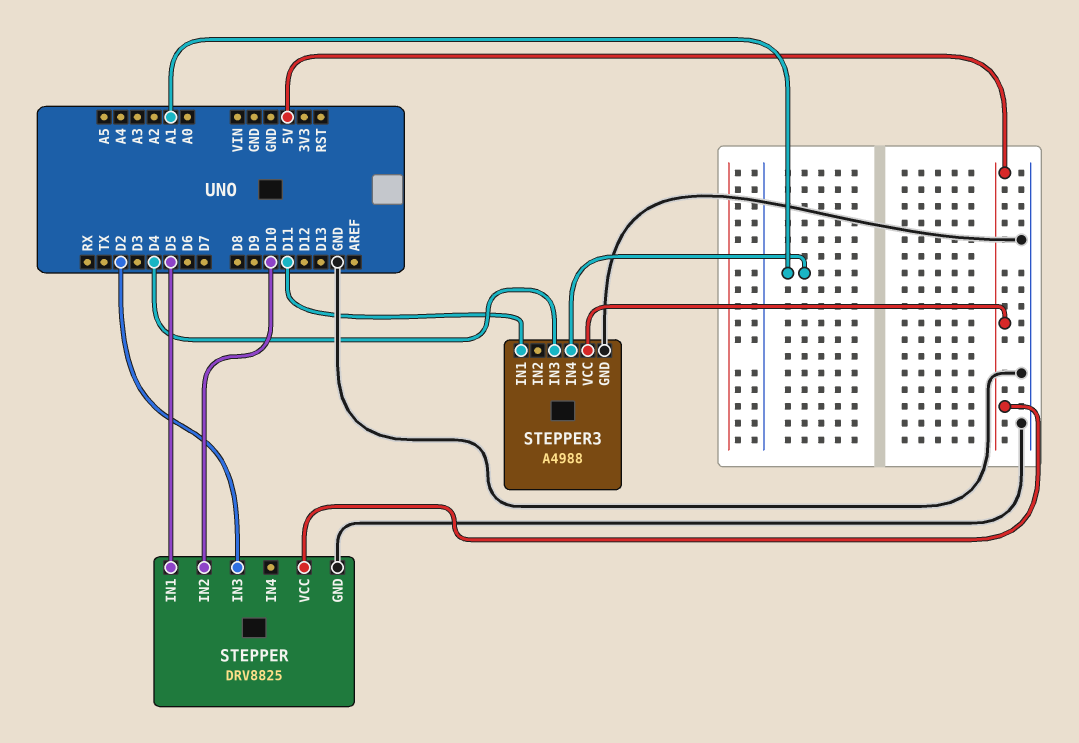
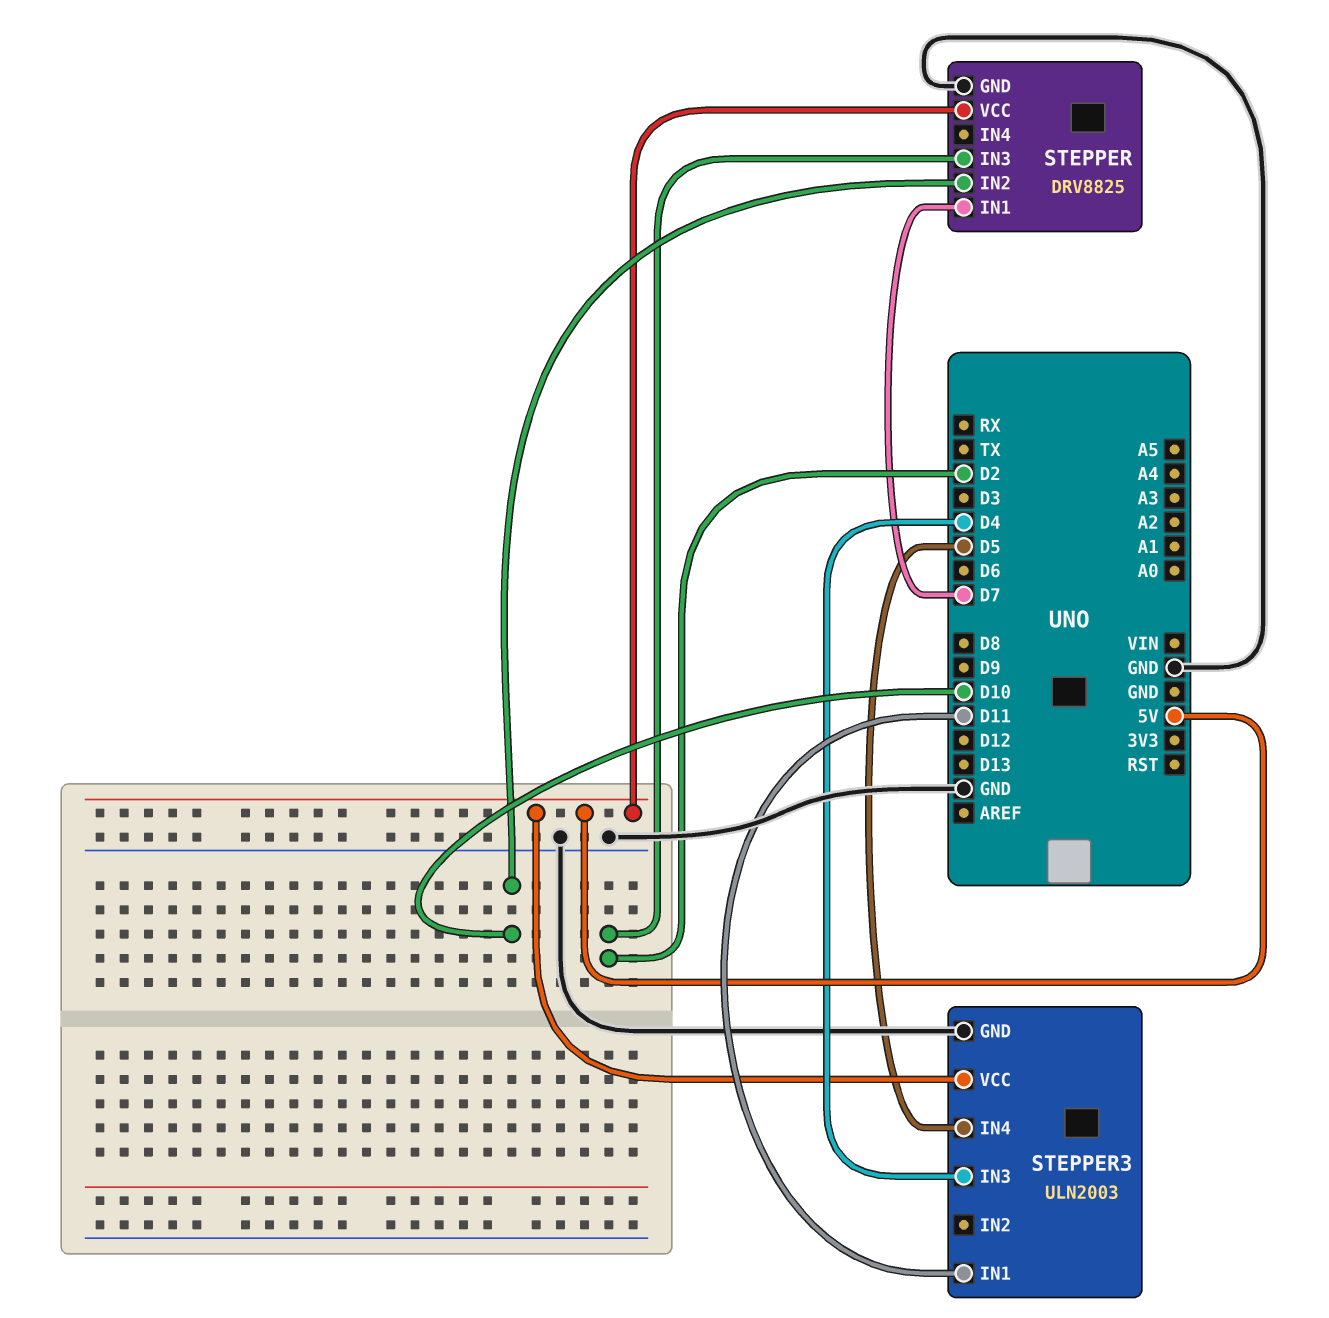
STEPPER pin IN1: D5 -> D7
STEPPER3: A4988 -> ULN2003
STEPPER3 pin IN4: A1 -> D5

